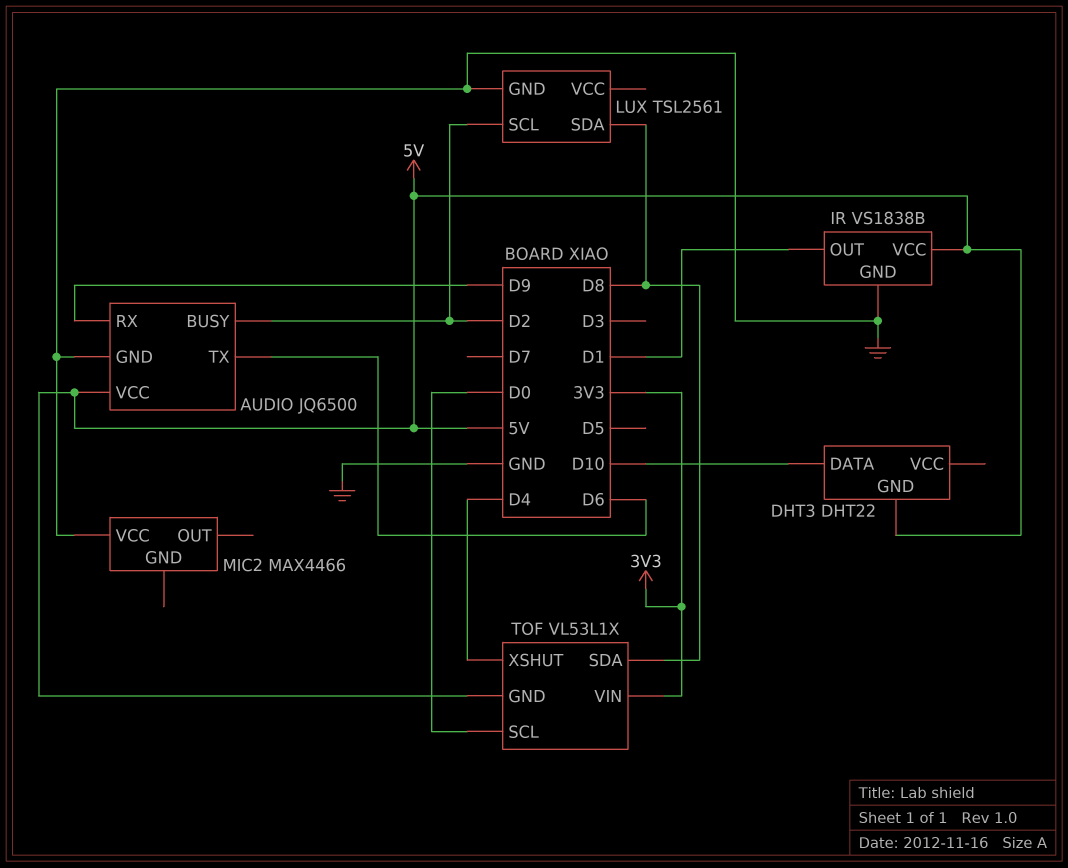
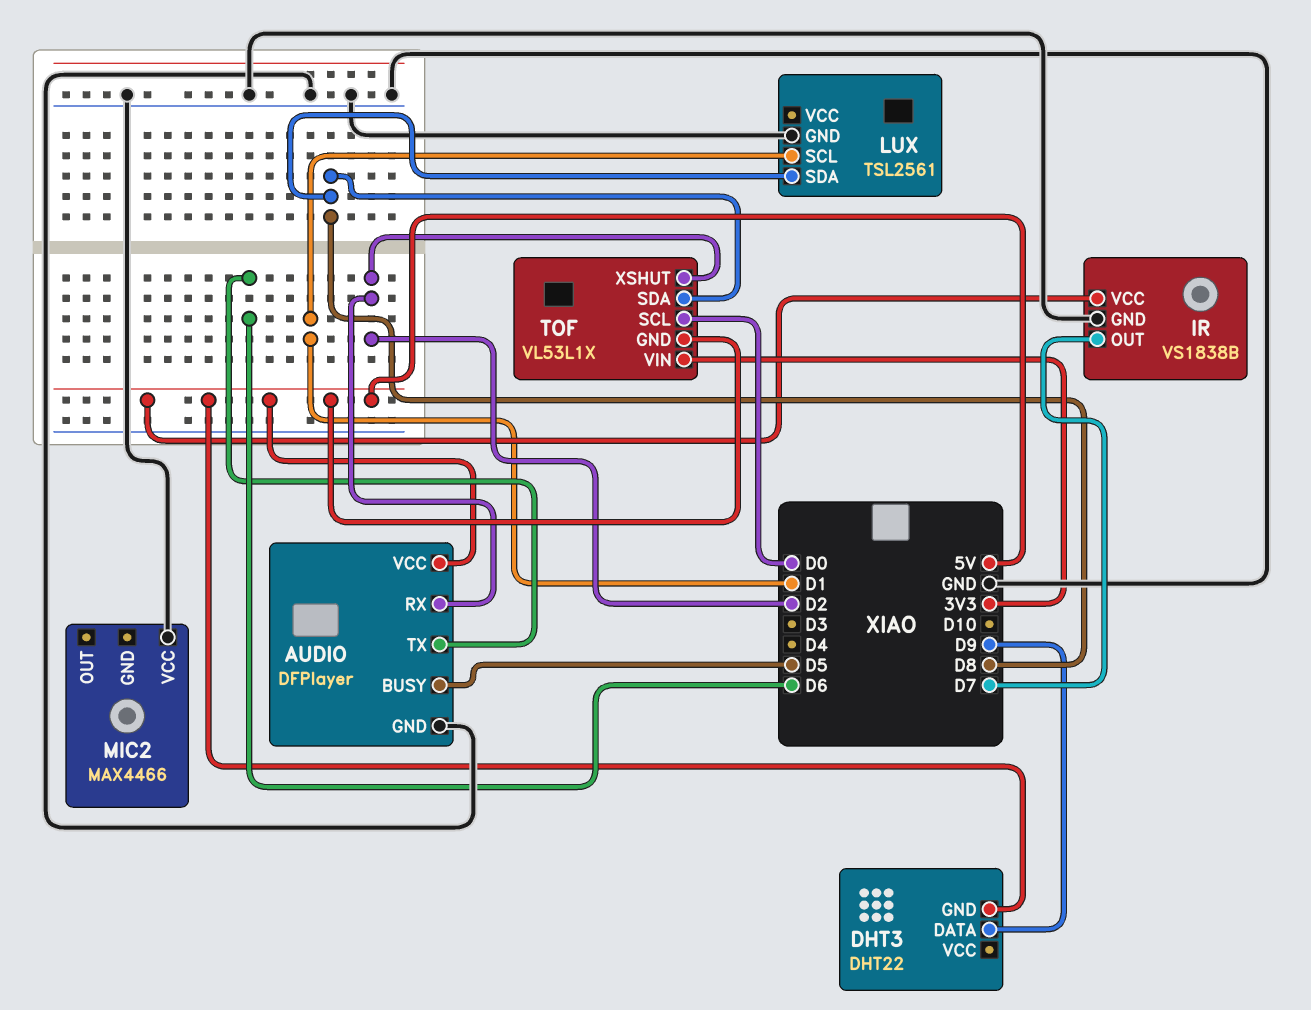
AUDIO: JQ6500 -> DFPlayer
AUDIO pin BUSY: D2 -> D5
AUDIO pin RX: D9 -> D2
DHT3 pin DATA: D10 -> D9
IR pin OUT: D1 -> D7
LUX pin SCL: D2 -> D1
TOF pin XSHUT: D4 -> D2

